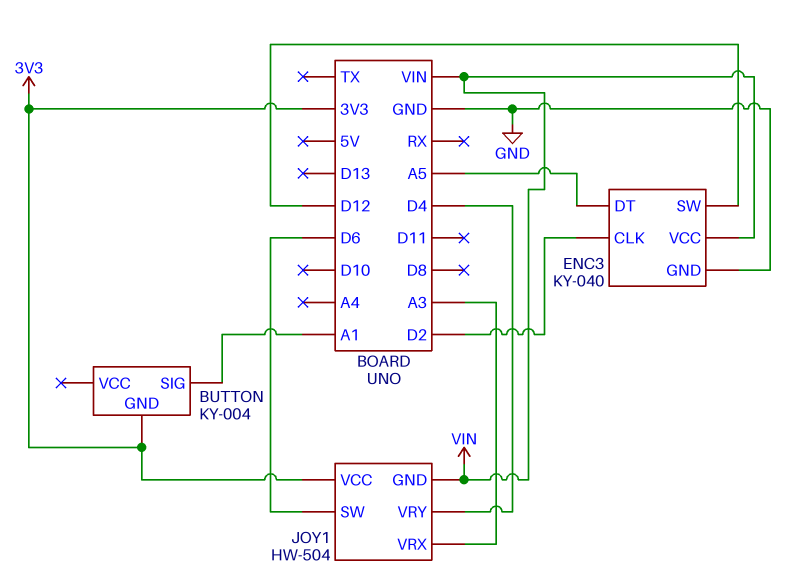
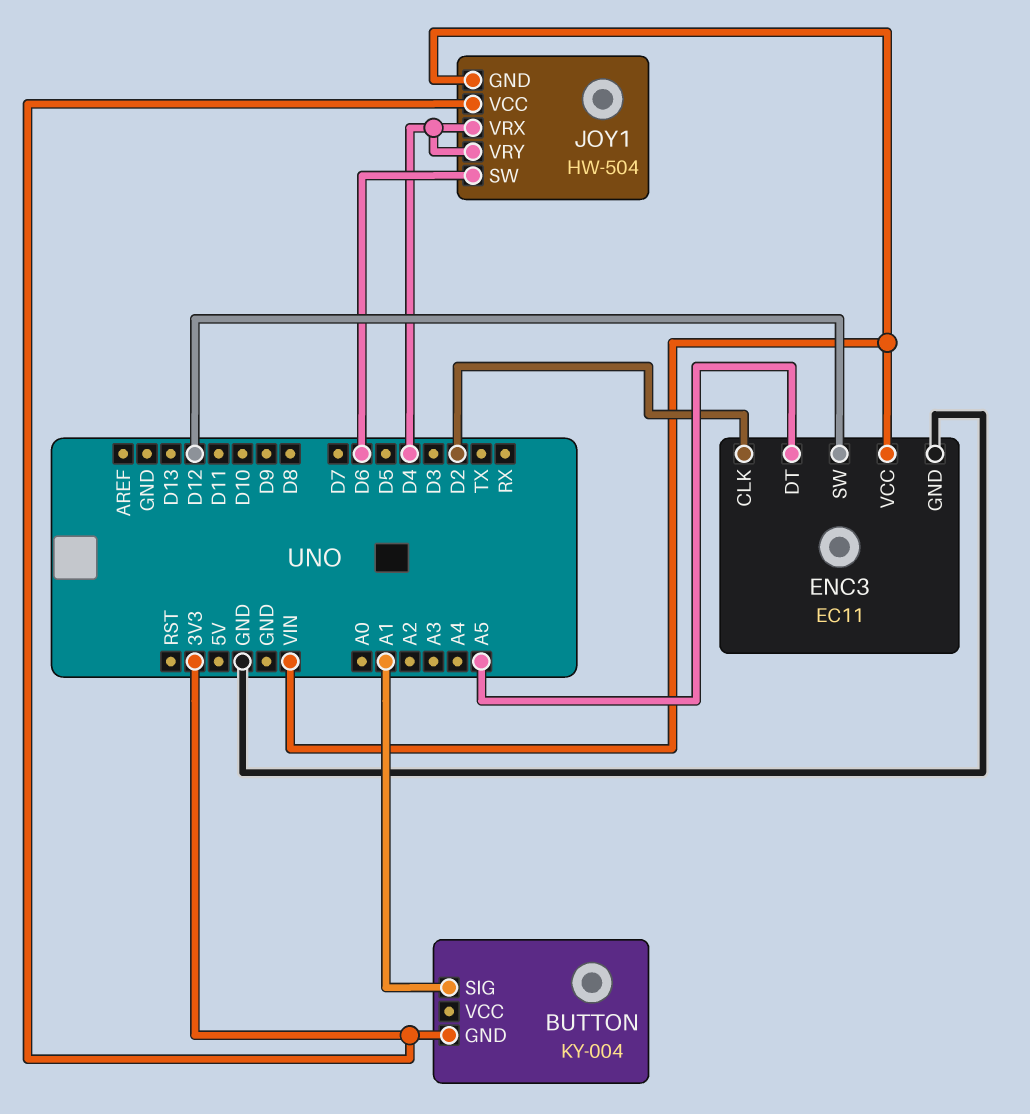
ENC3: KY-040 -> EC11
JOY1 pin VRX: A3 -> D4

